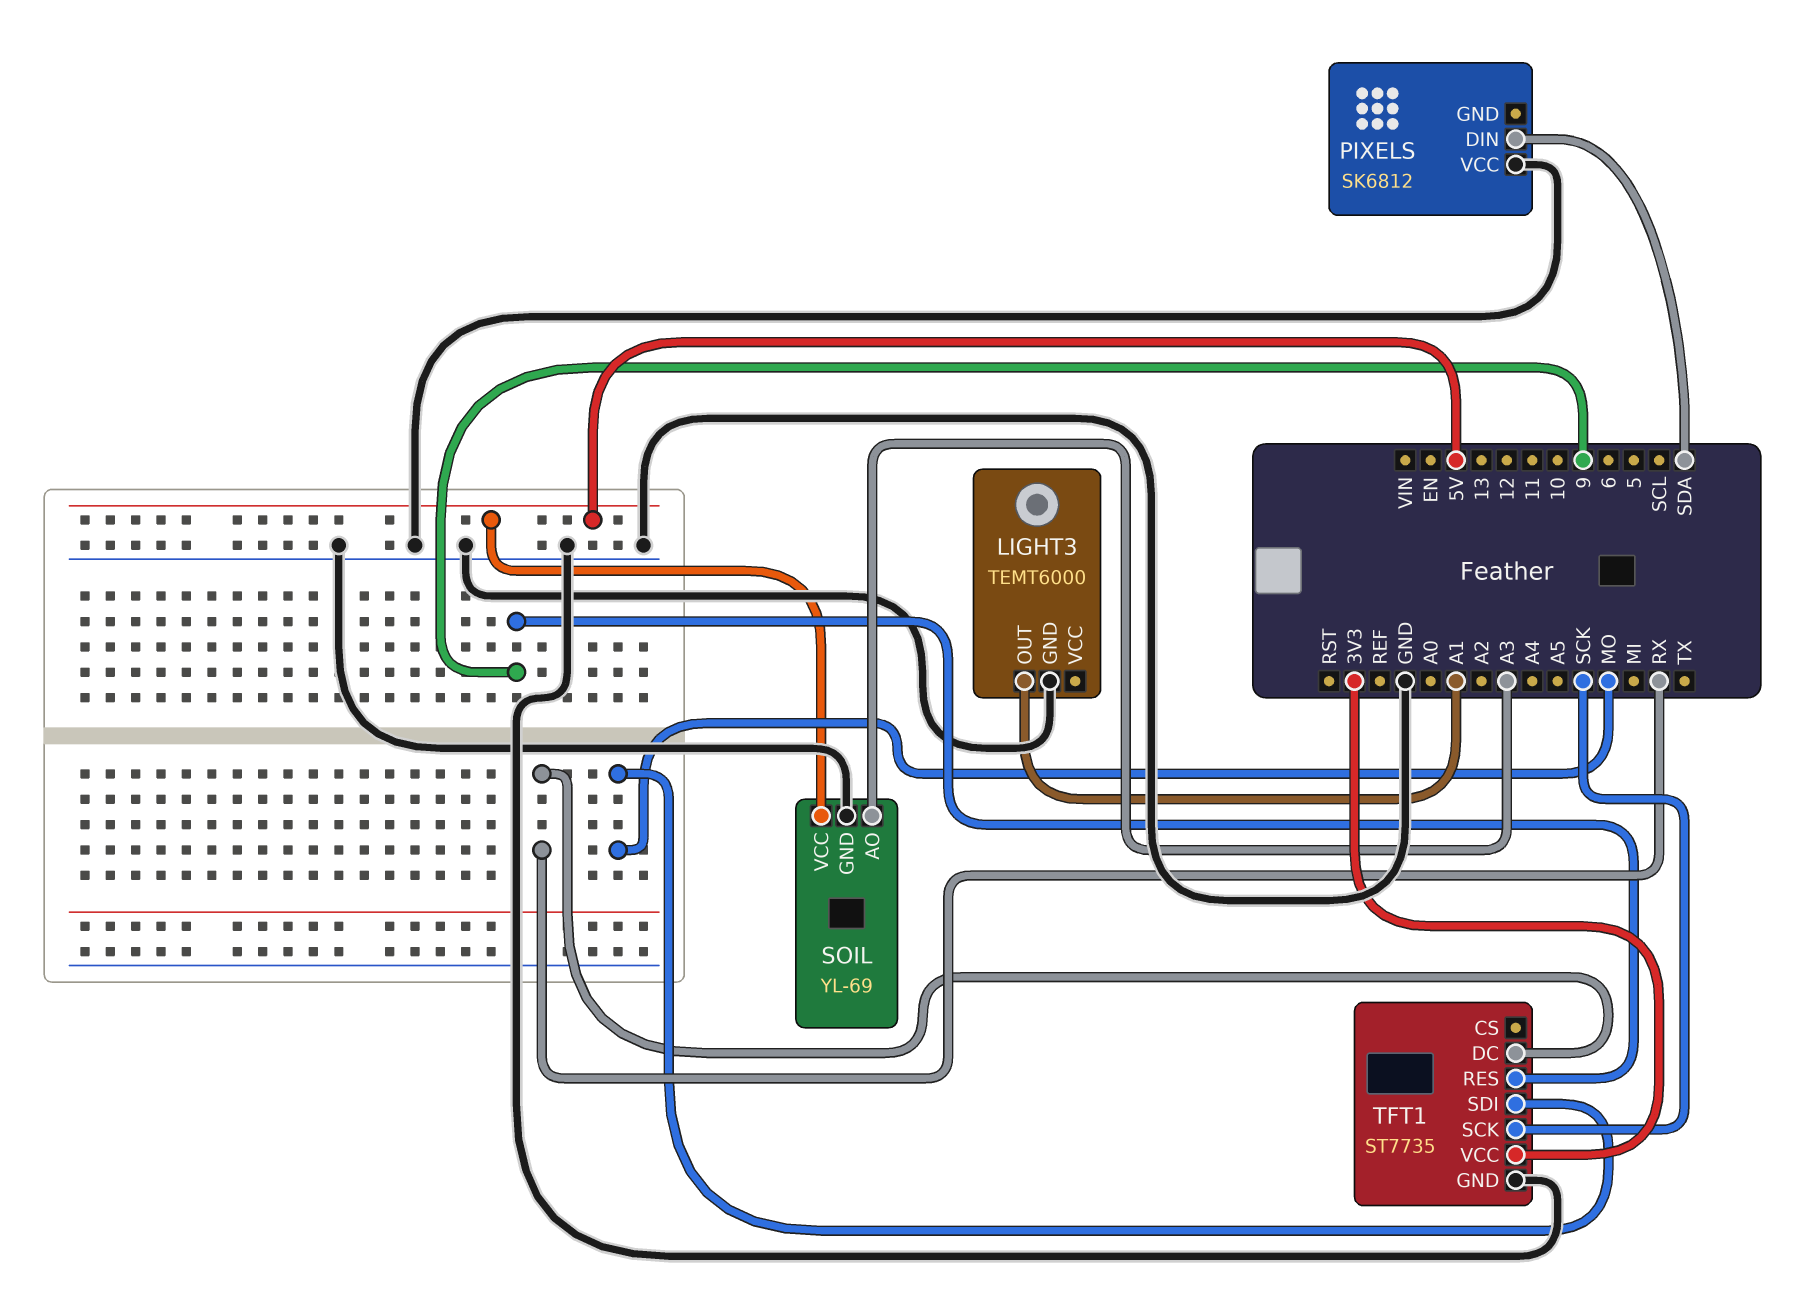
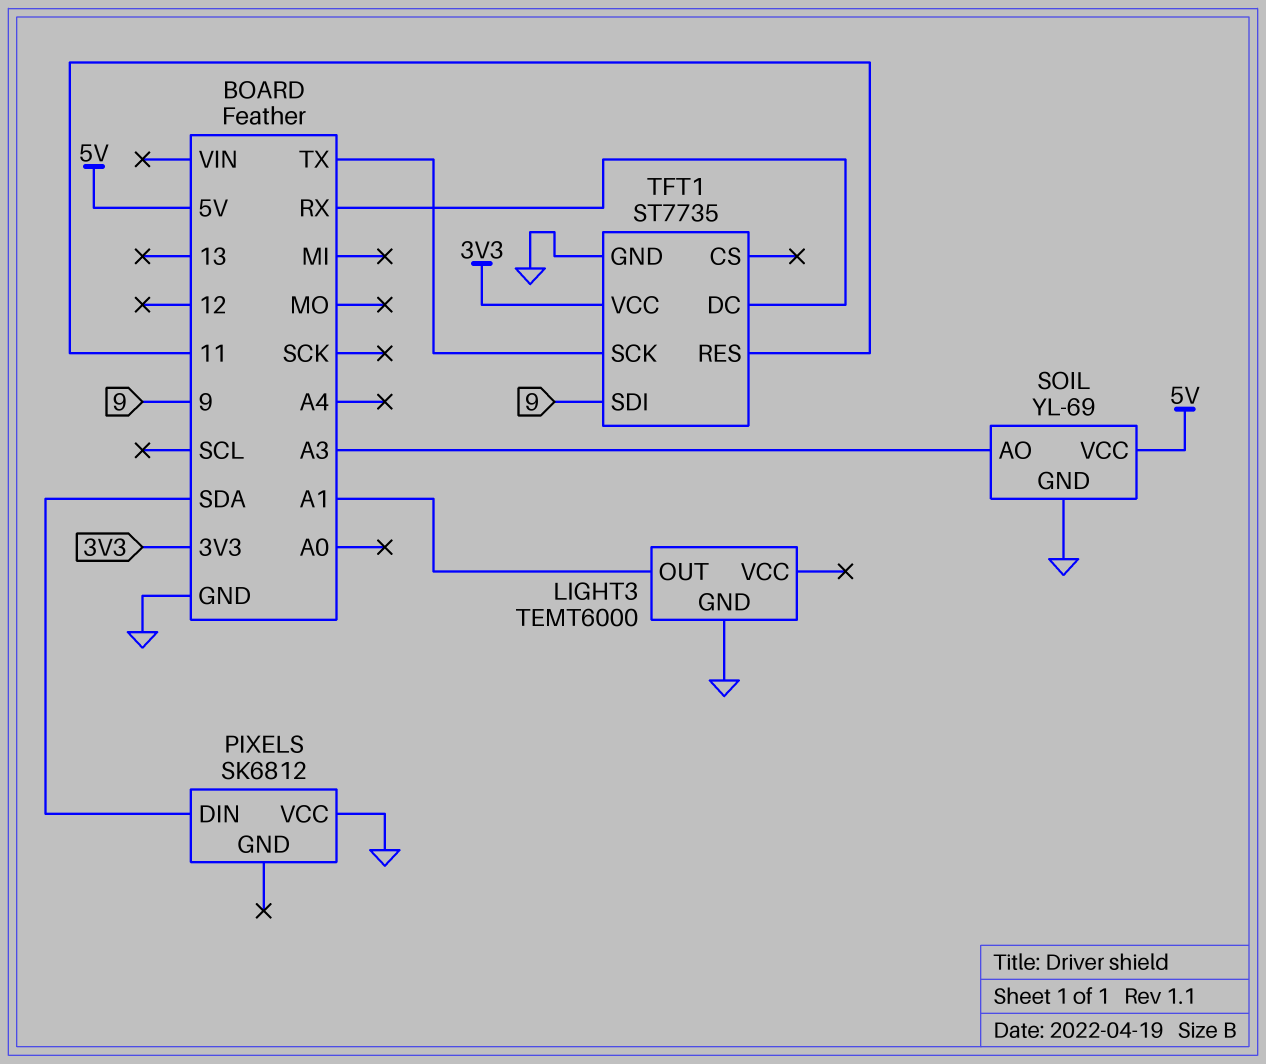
TFT1 pin RES: 9 -> 11
TFT1 pin SCK: SCK -> TX
TFT1 pin SDI: MO -> 9

